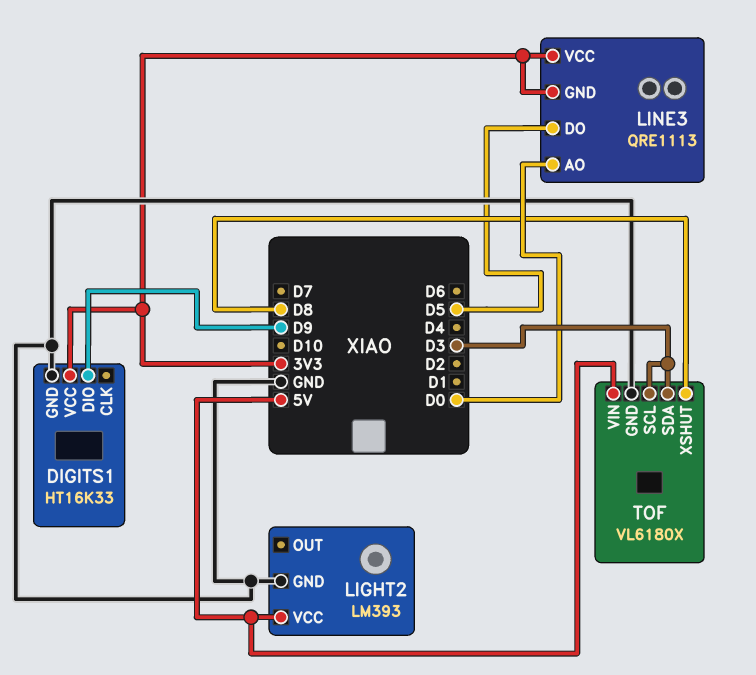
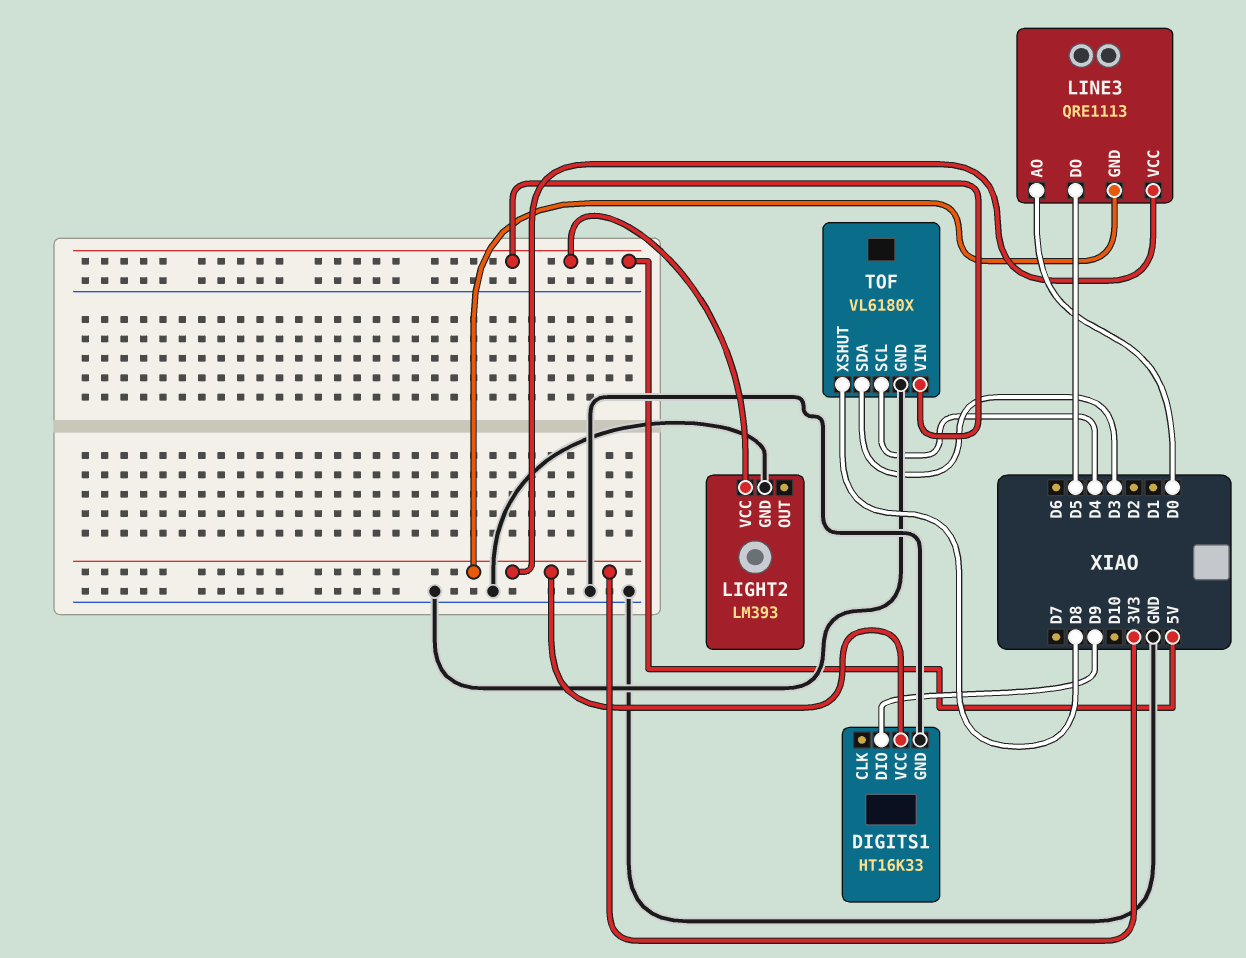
TOF pin SCL: D3 -> D4

